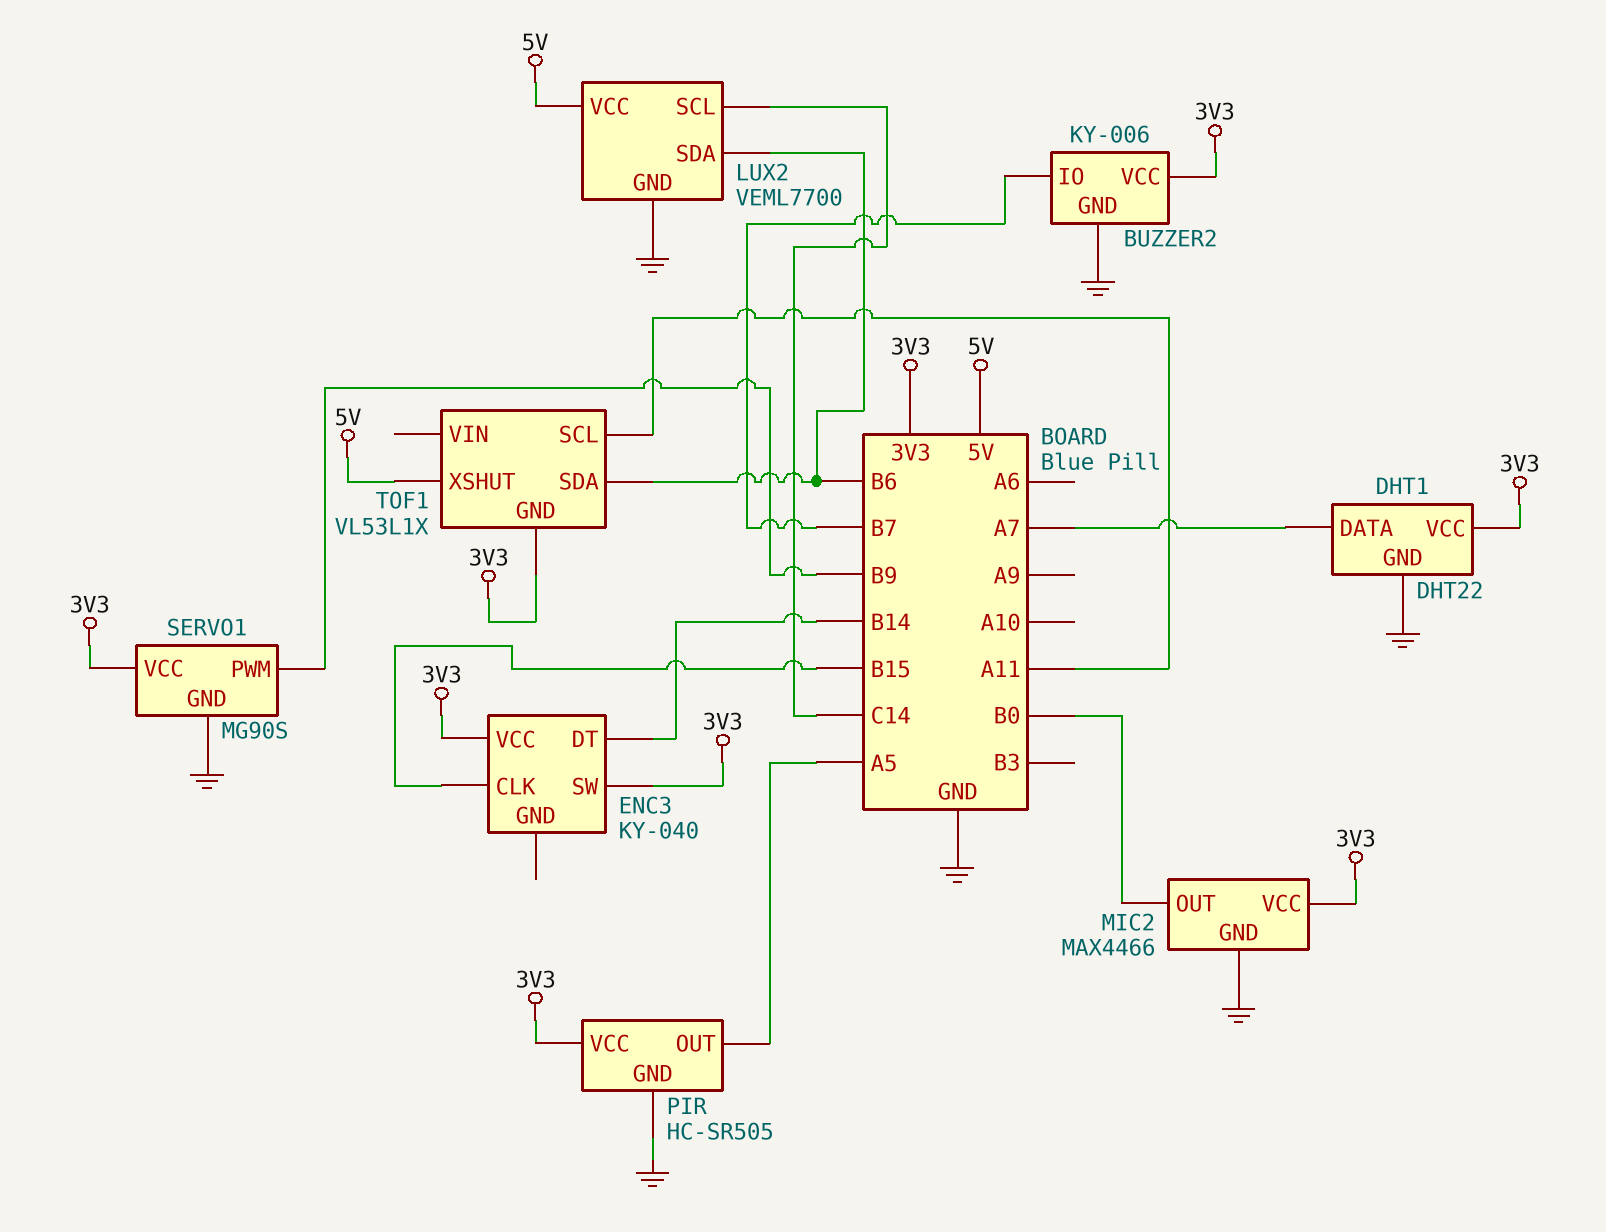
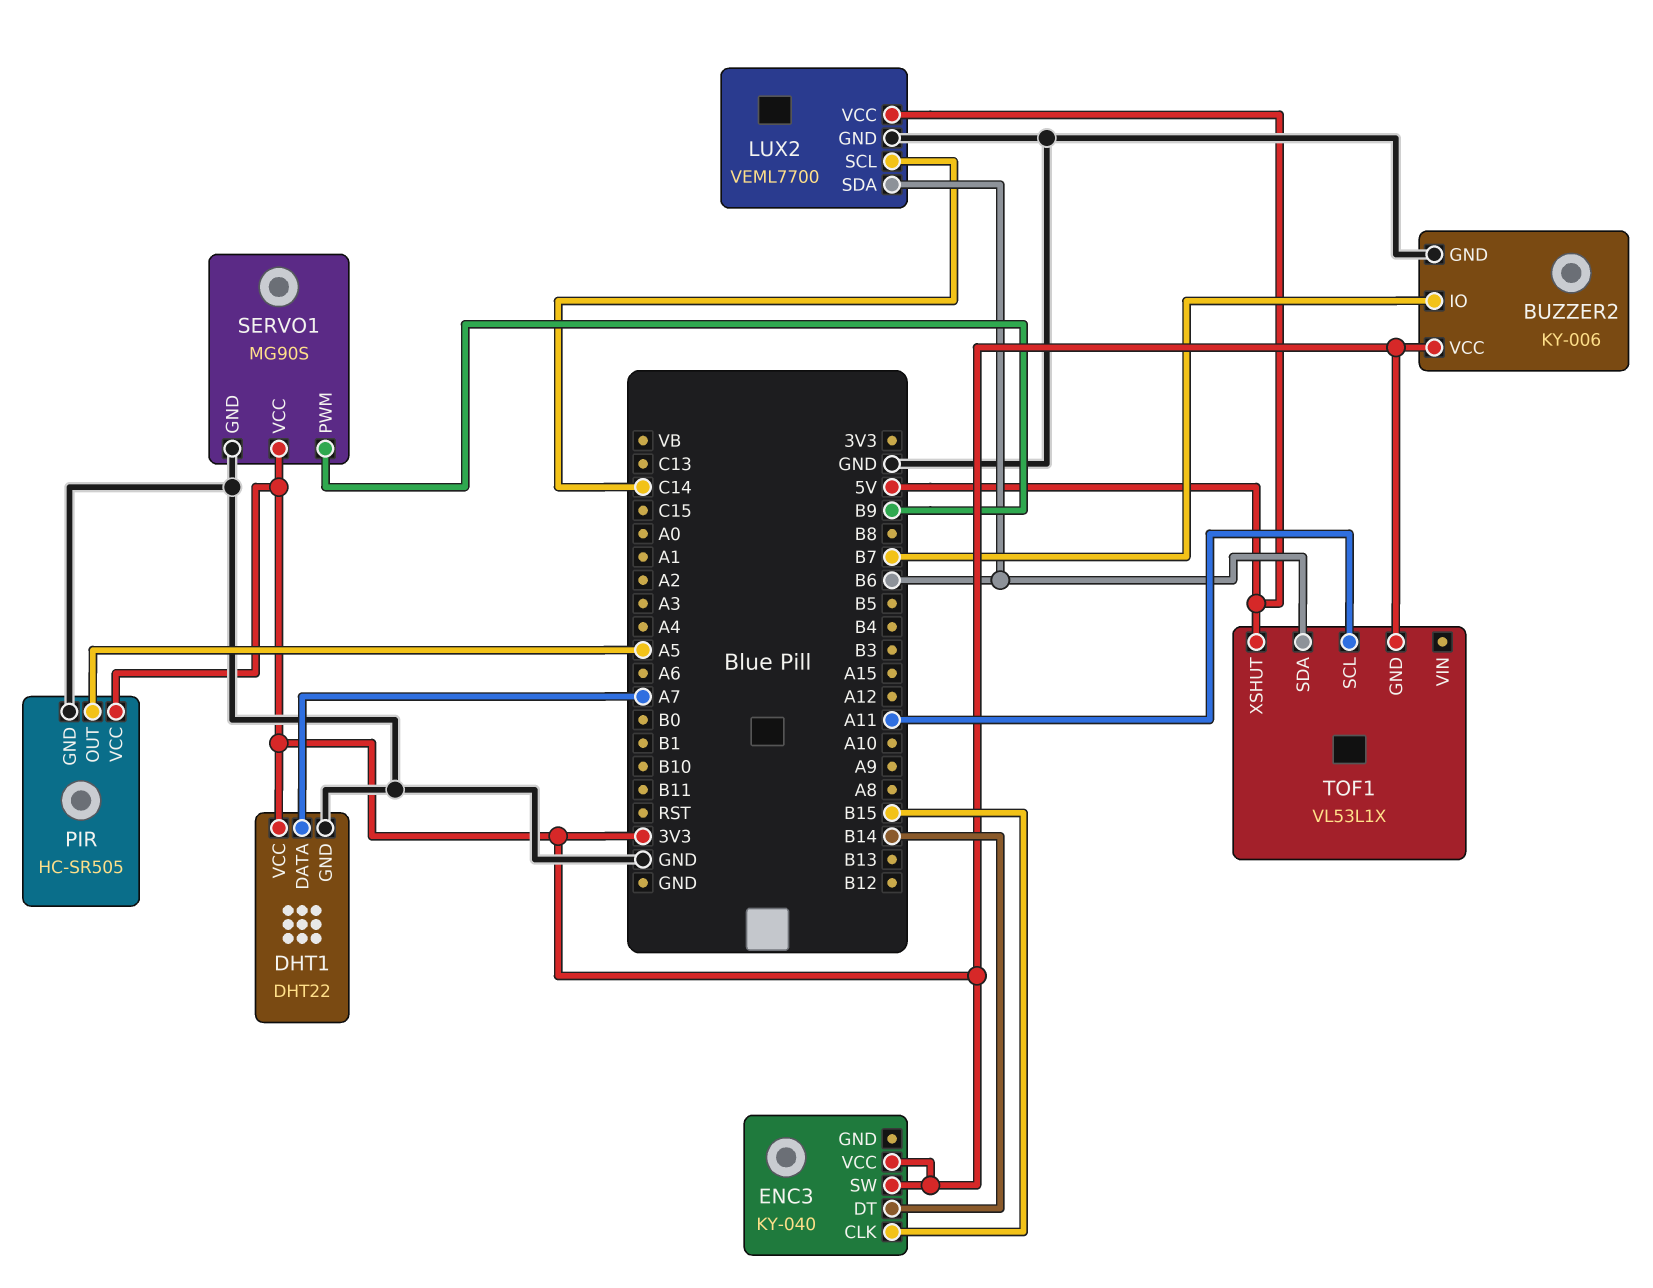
MIC2: MAX4466 -> none
MIC2 pin GND: GND -> none
MIC2 pin OUT: B0 -> none
MIC2 pin VCC: 3V3 -> none

